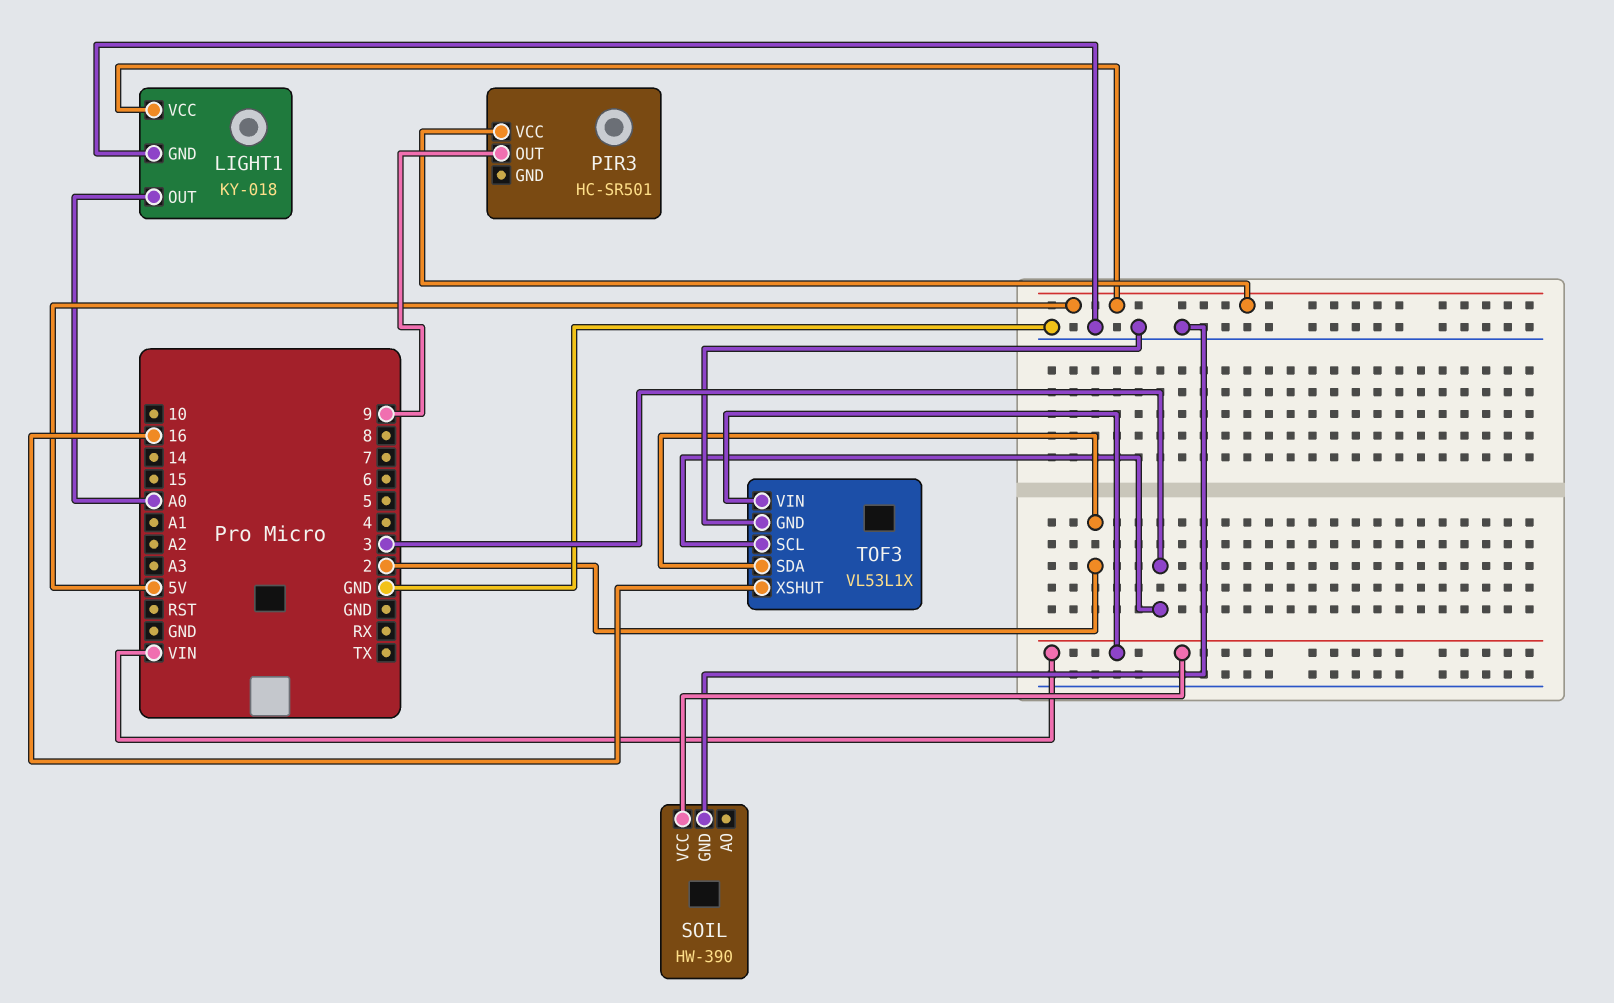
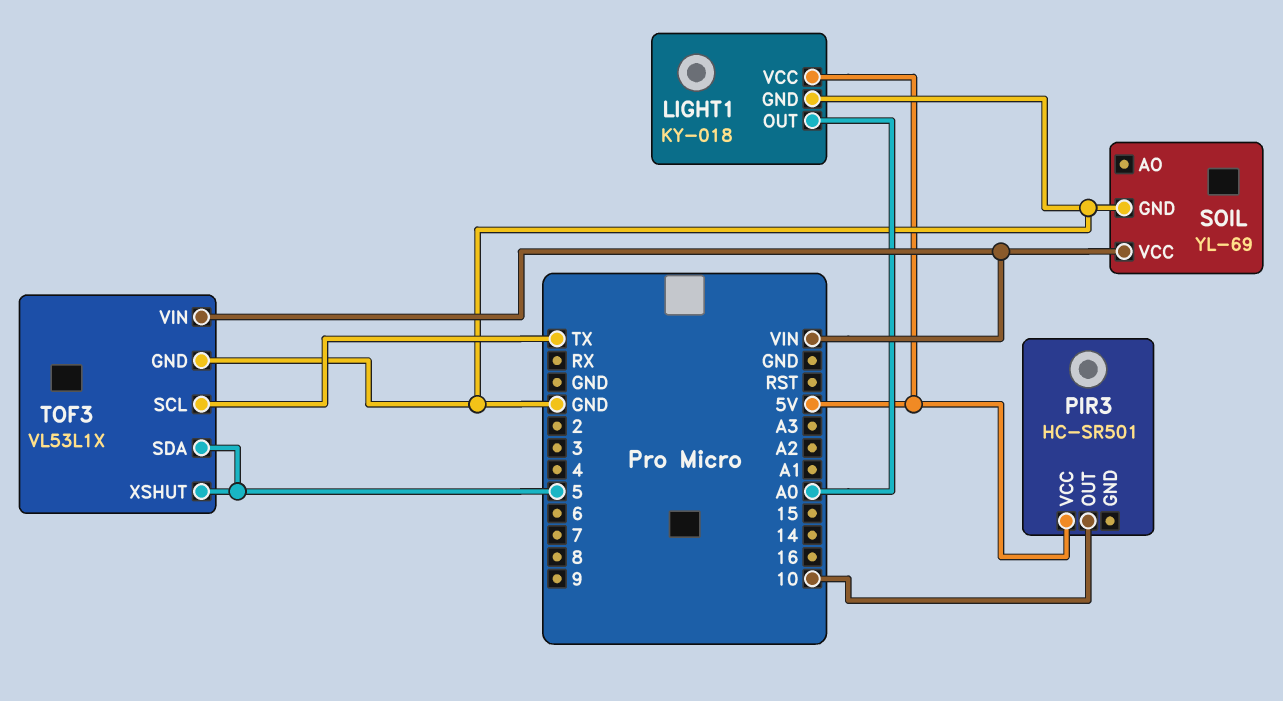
PIR3 pin OUT: 9 -> 10
SOIL: HW-390 -> YL-69
TOF3 pin SCL: 3 -> TX
TOF3 pin SDA: 2 -> 5
TOF3 pin XSHUT: 16 -> 5

